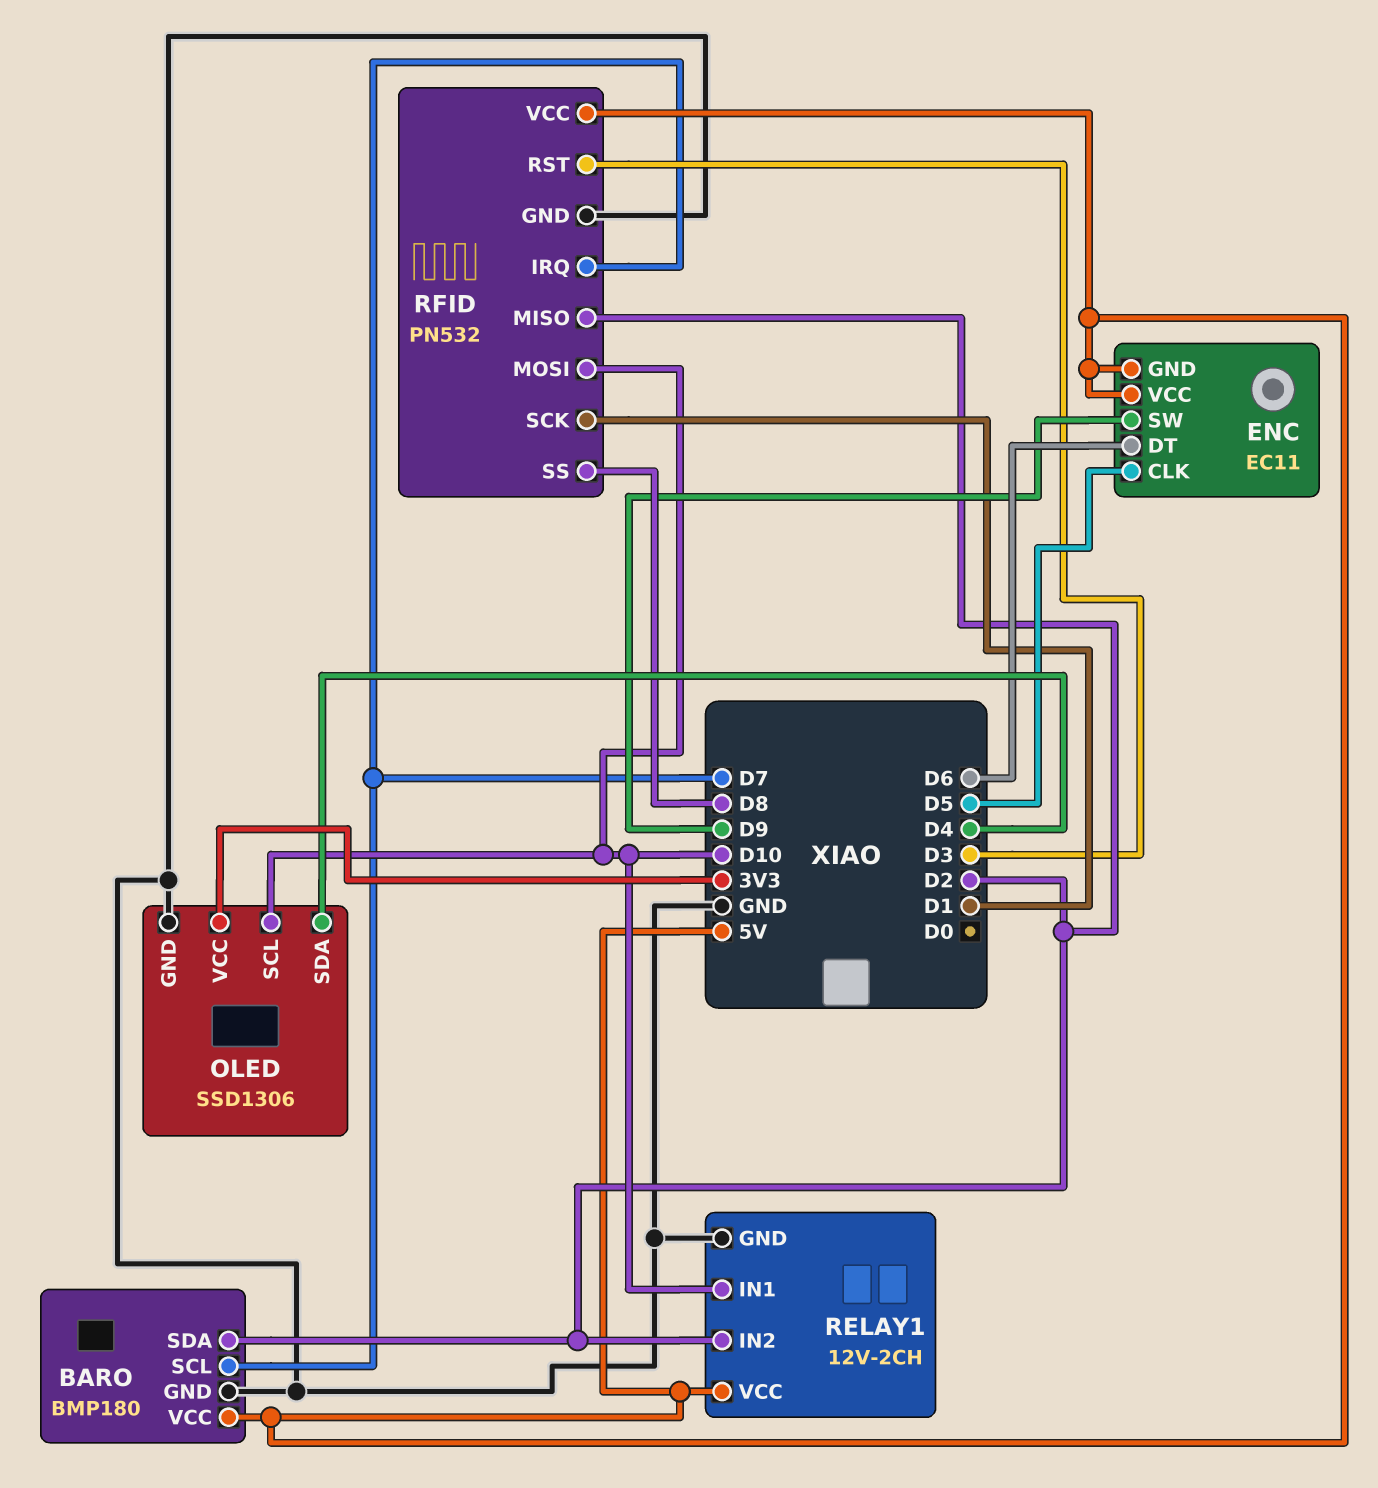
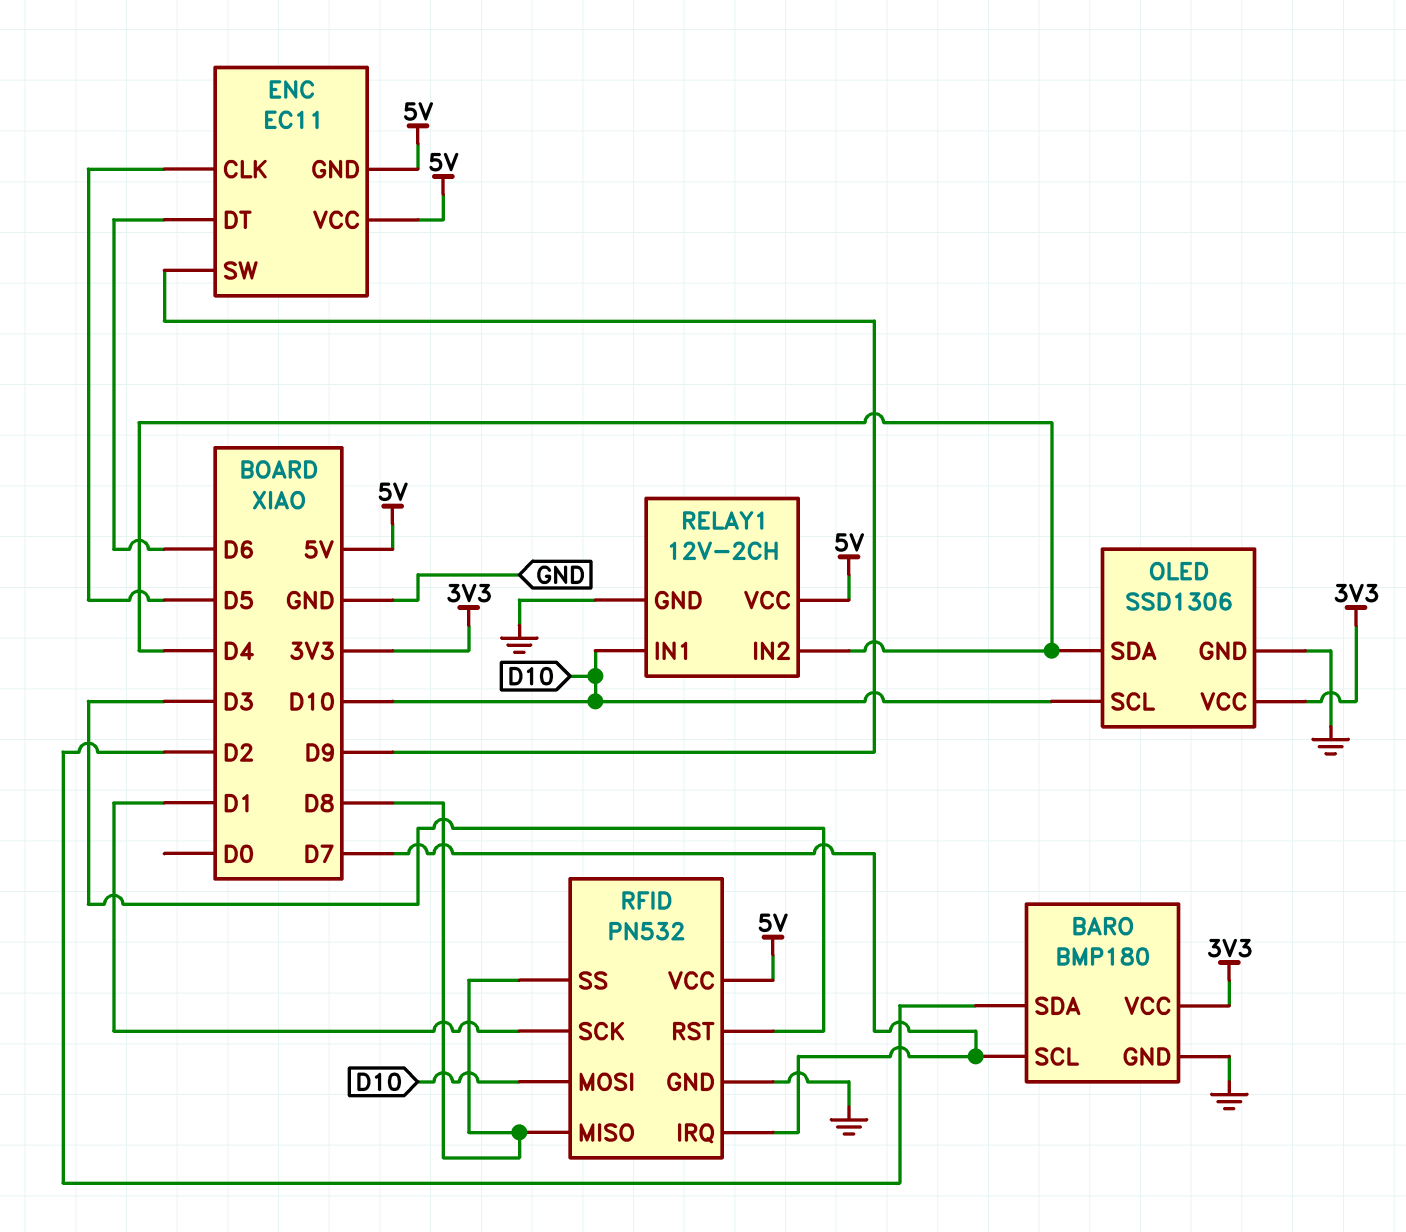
BARO pin VCC: 5V -> 3V3
RELAY1 pin IN2: D2 -> D4
RFID pin MISO: D2 -> D8

